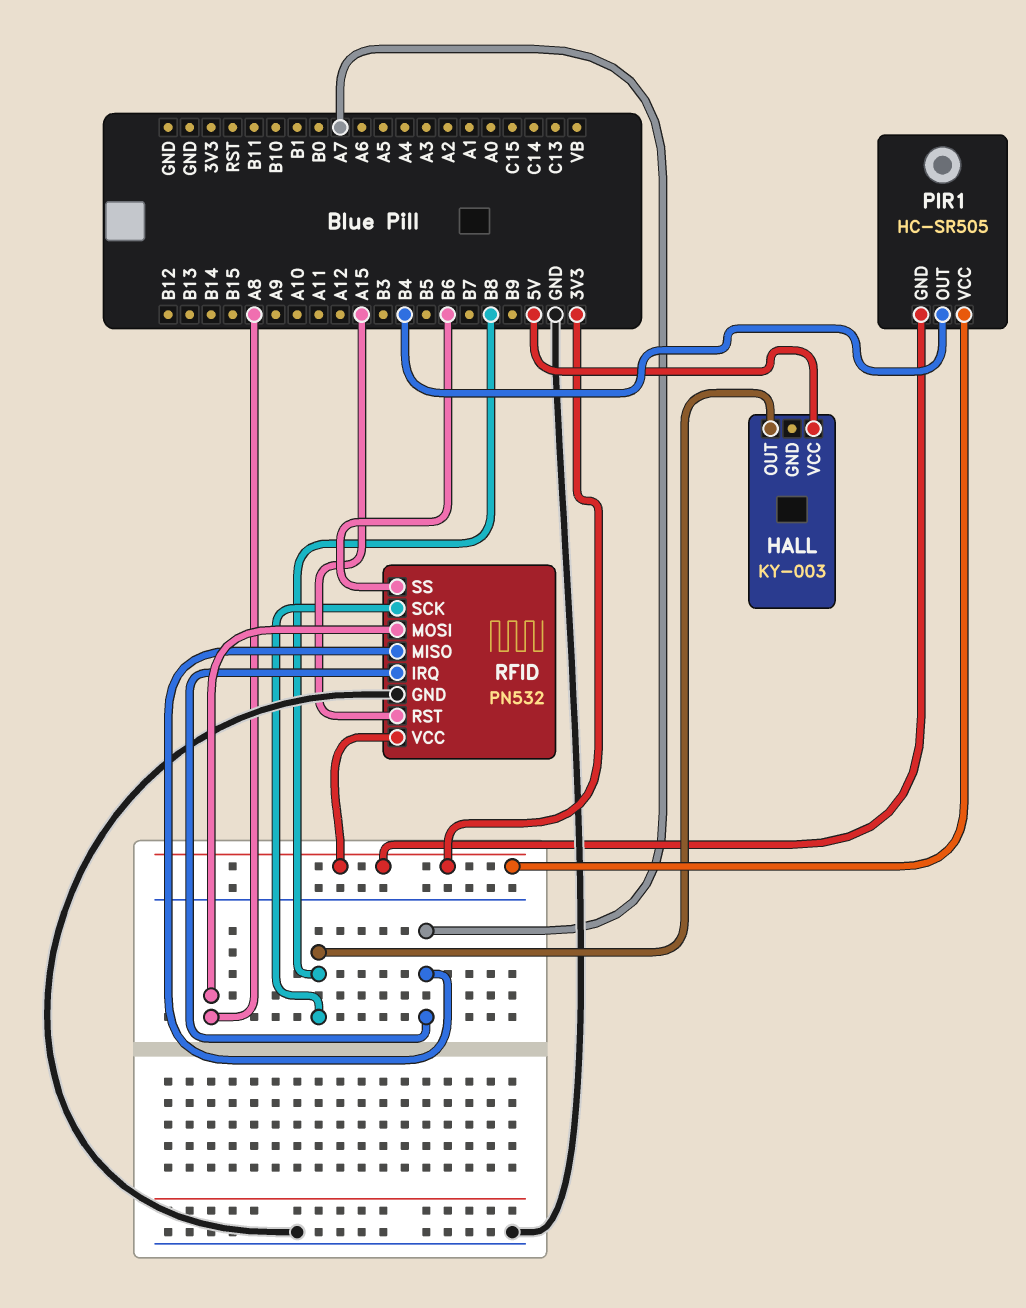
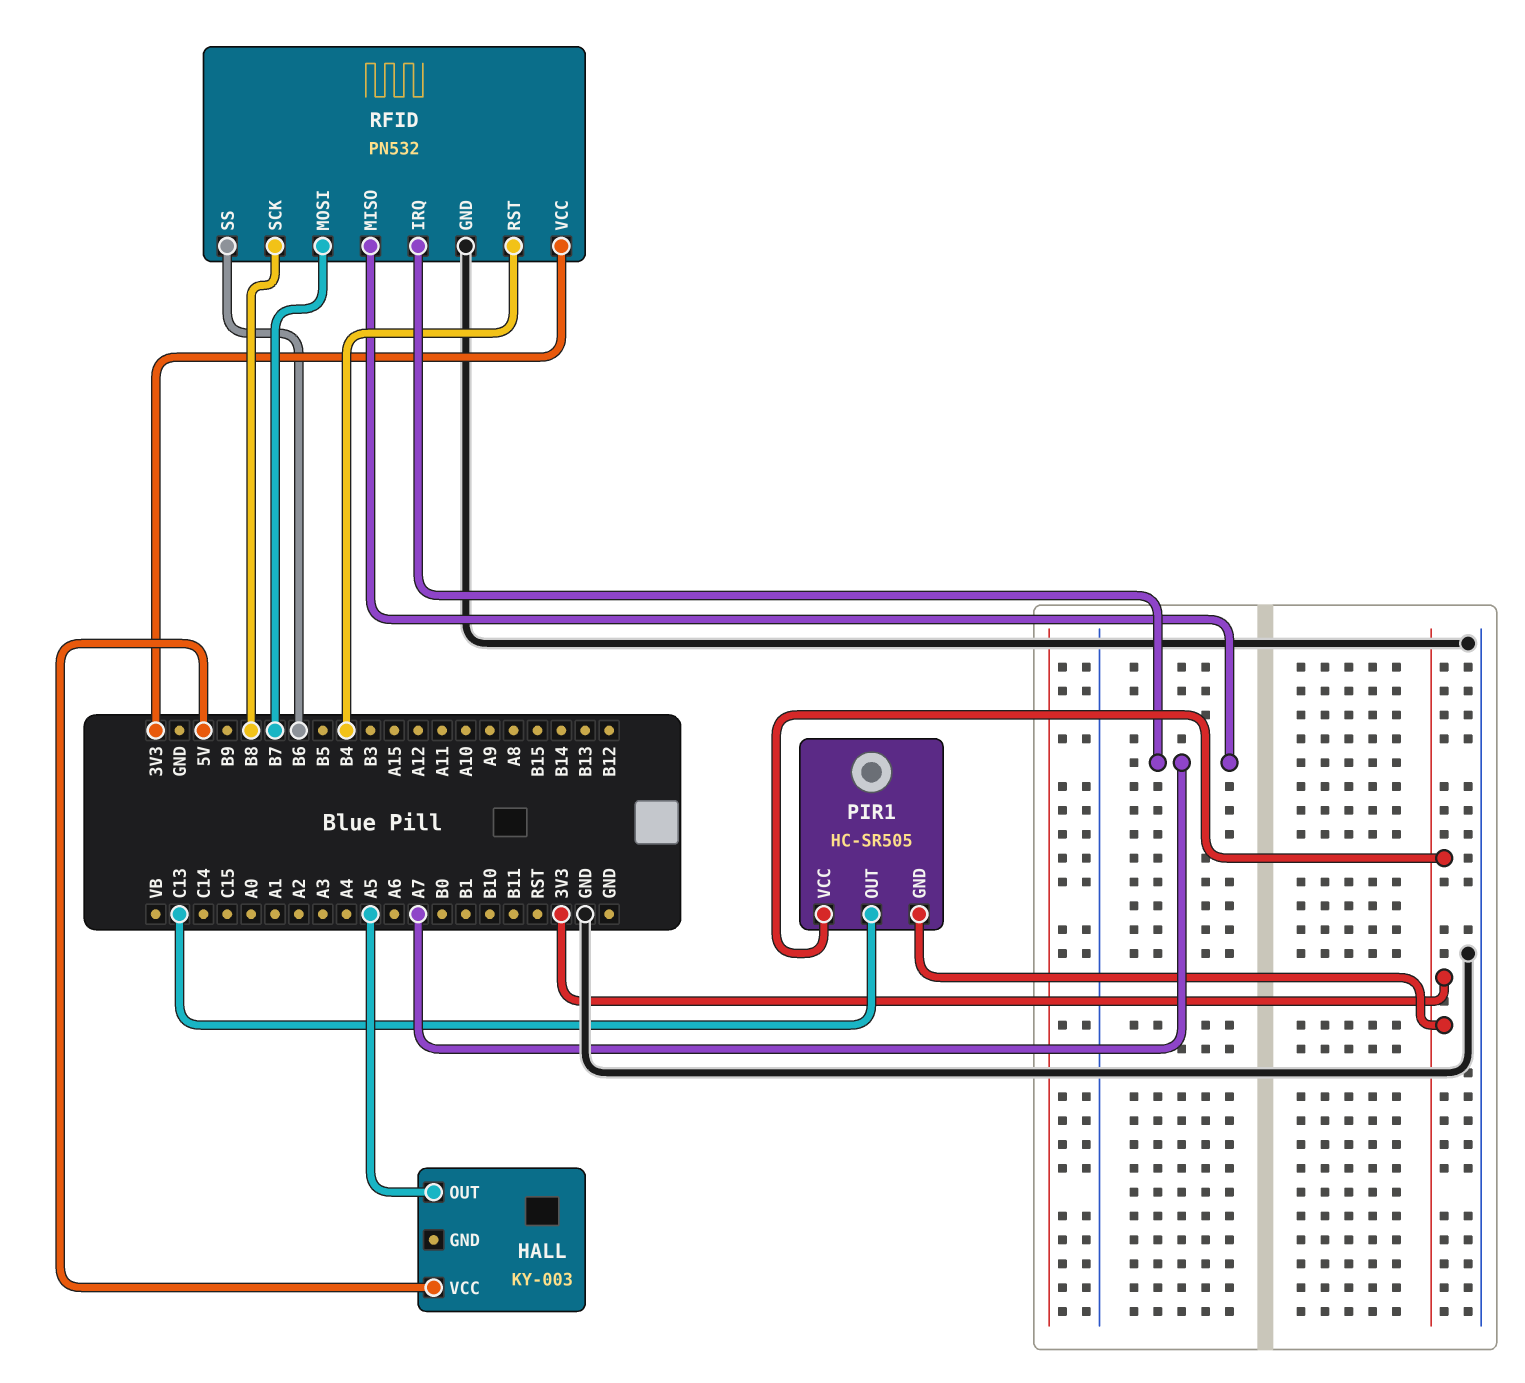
HALL pin OUT: B8 -> A5
PIR1 pin OUT: B4 -> C13
RFID pin MOSI: A8 -> B7
RFID pin RST: A15 -> B4

